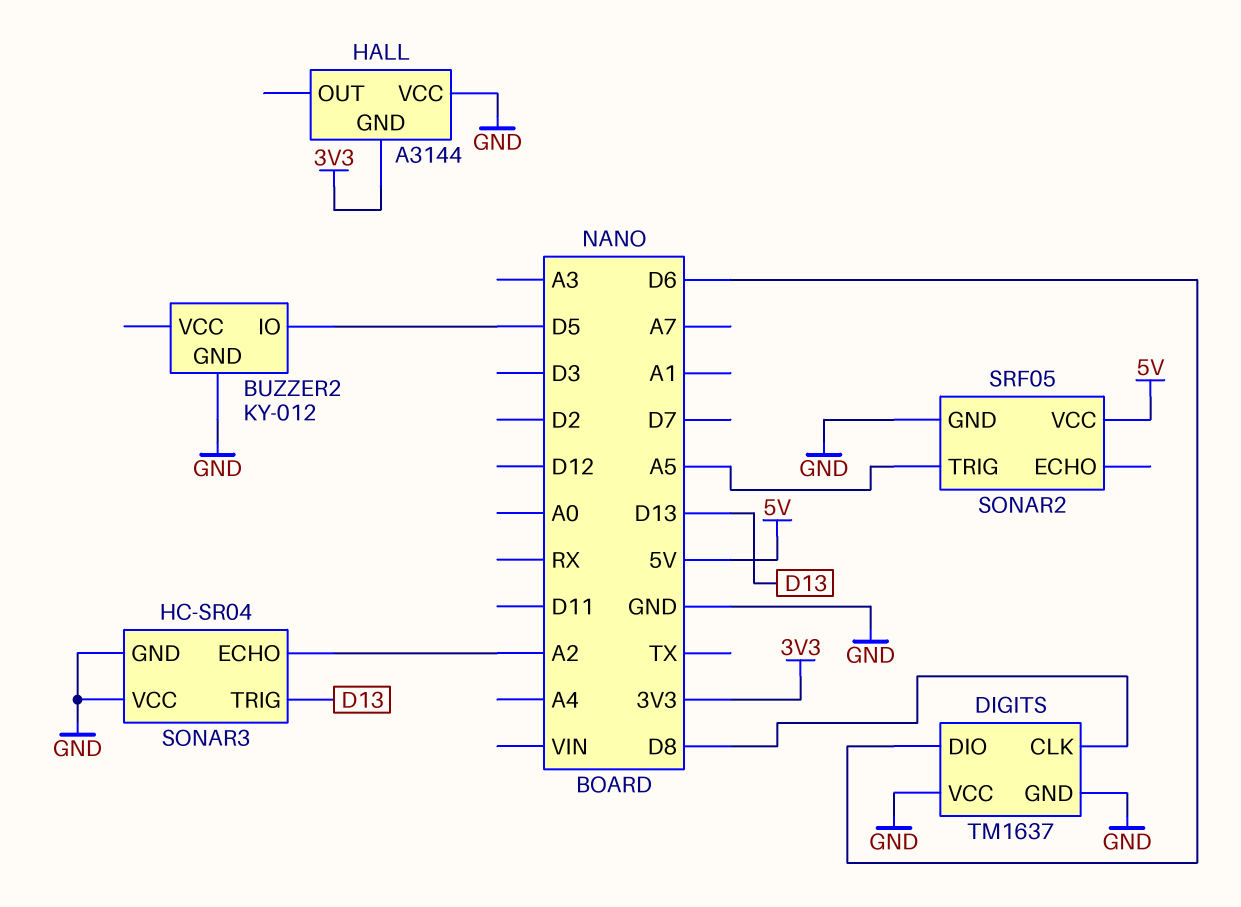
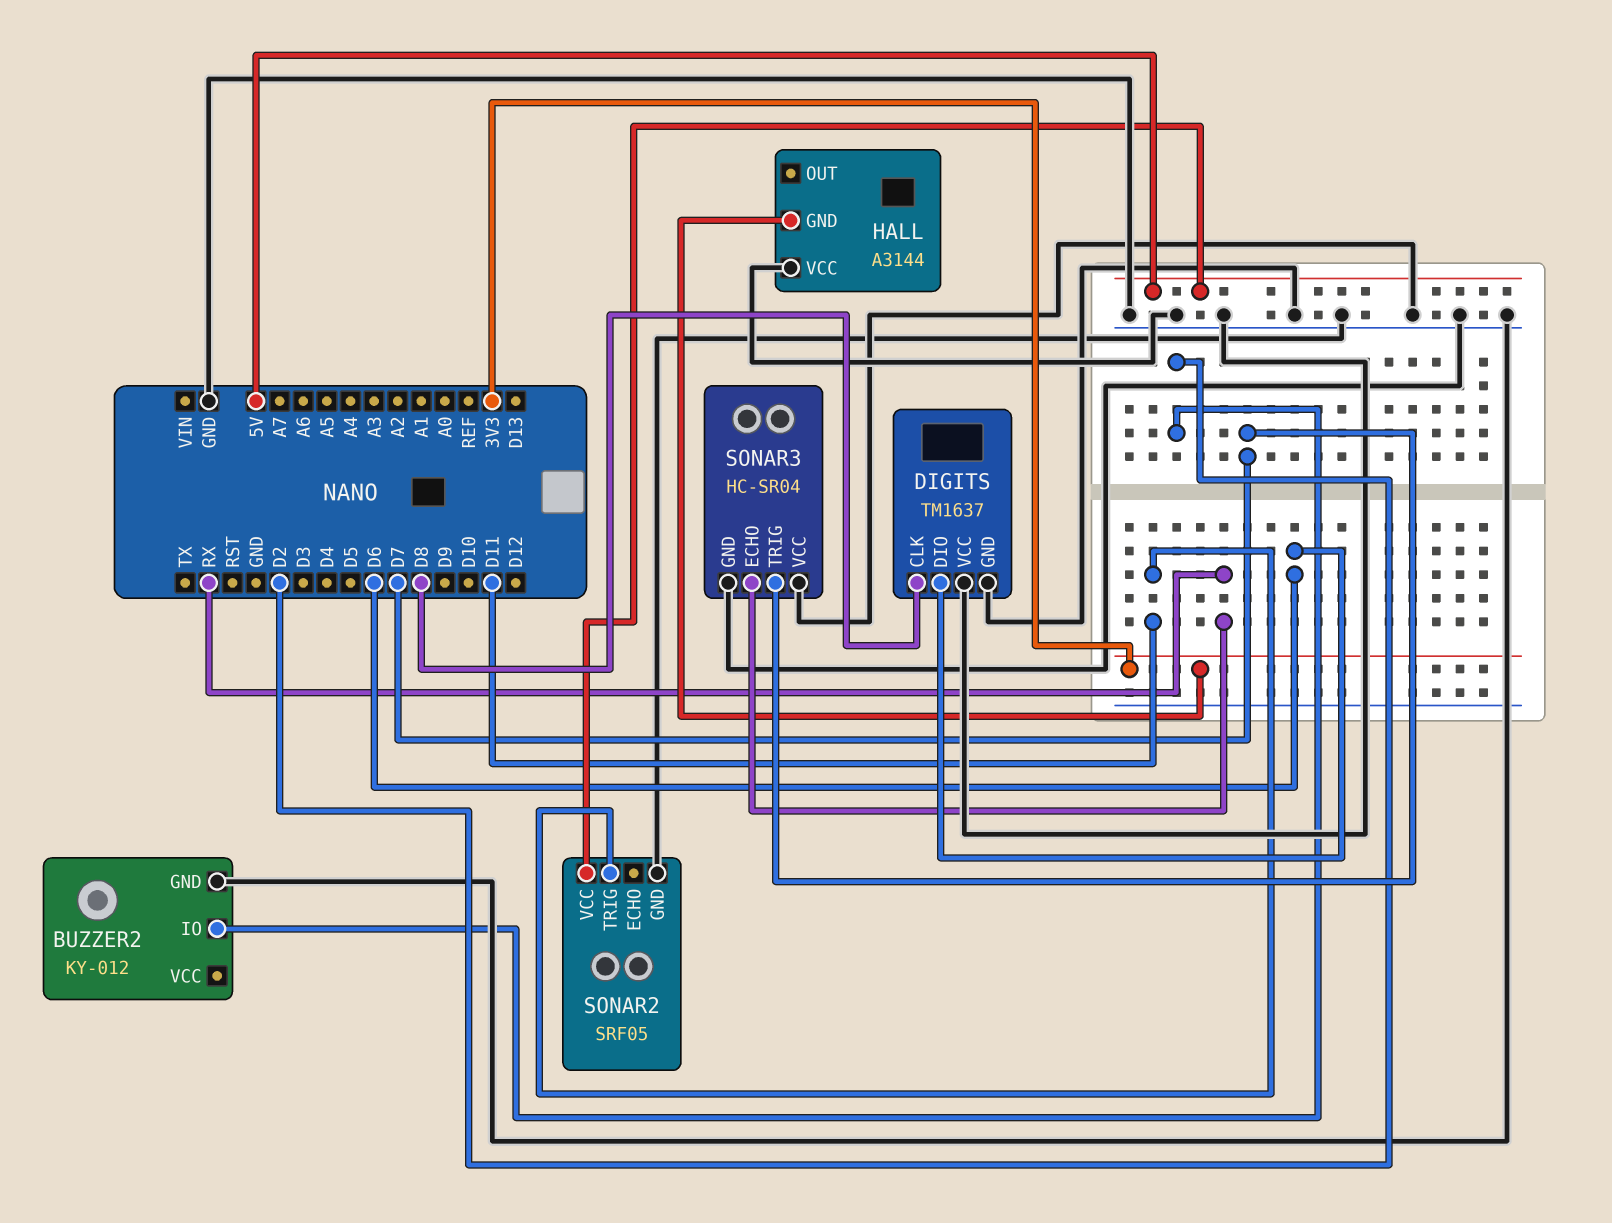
BUZZER2 pin IO: D5 -> D2
SONAR2 pin TRIG: A5 -> D11
SONAR3 pin ECHO: A2 -> RX
SONAR3 pin TRIG: D13 -> D7

